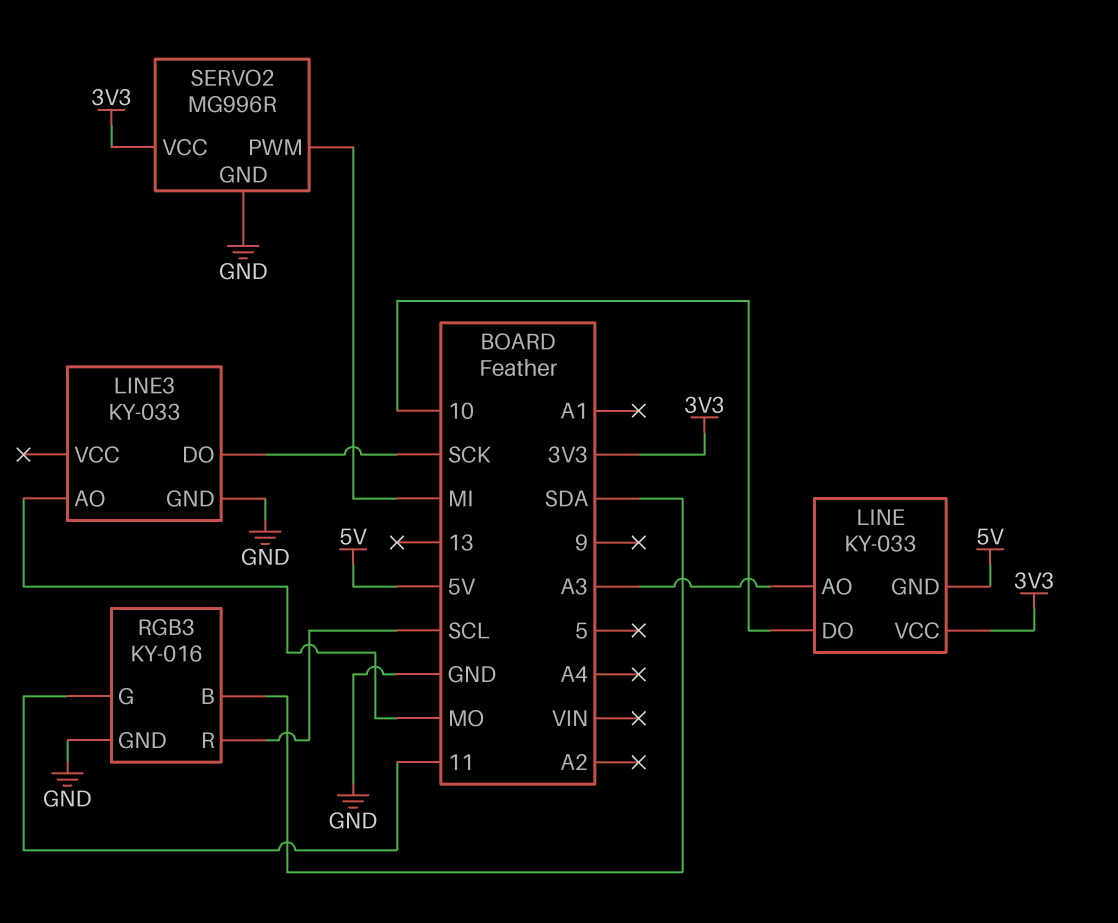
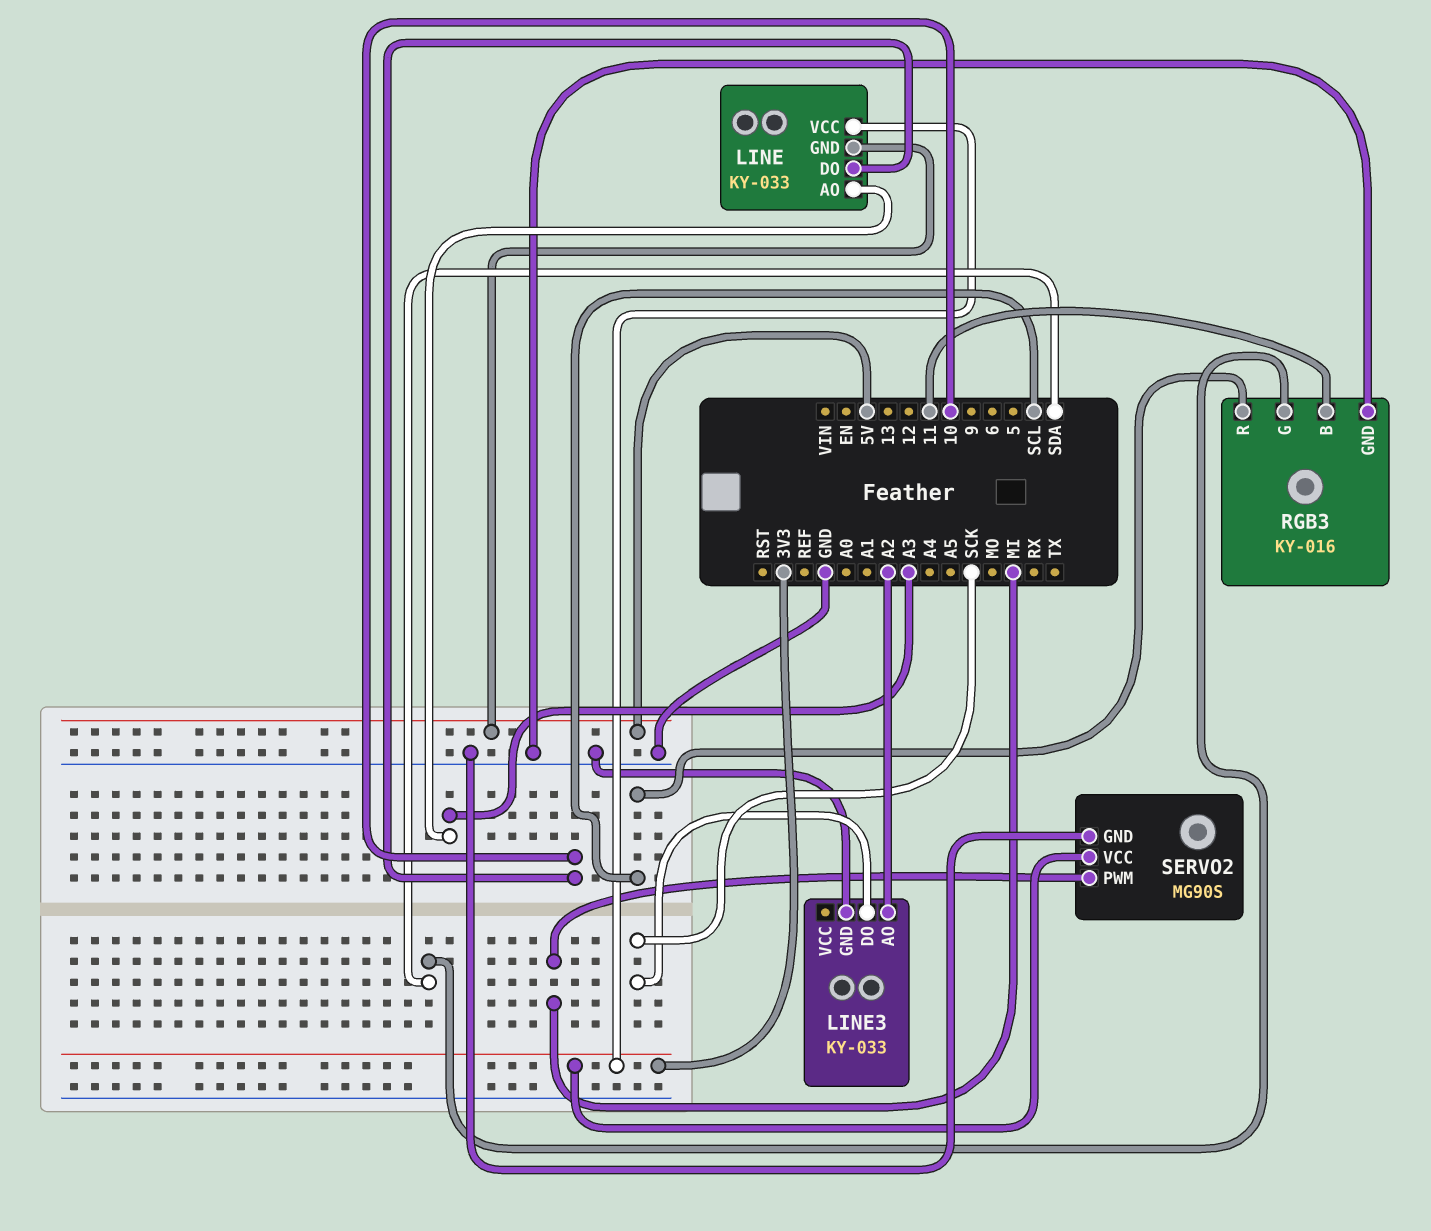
LINE3 pin AO: MO -> A2
RGB3 pin B: SDA -> 11
RGB3 pin G: 11 -> SDA
SERVO2: MG996R -> MG90S

